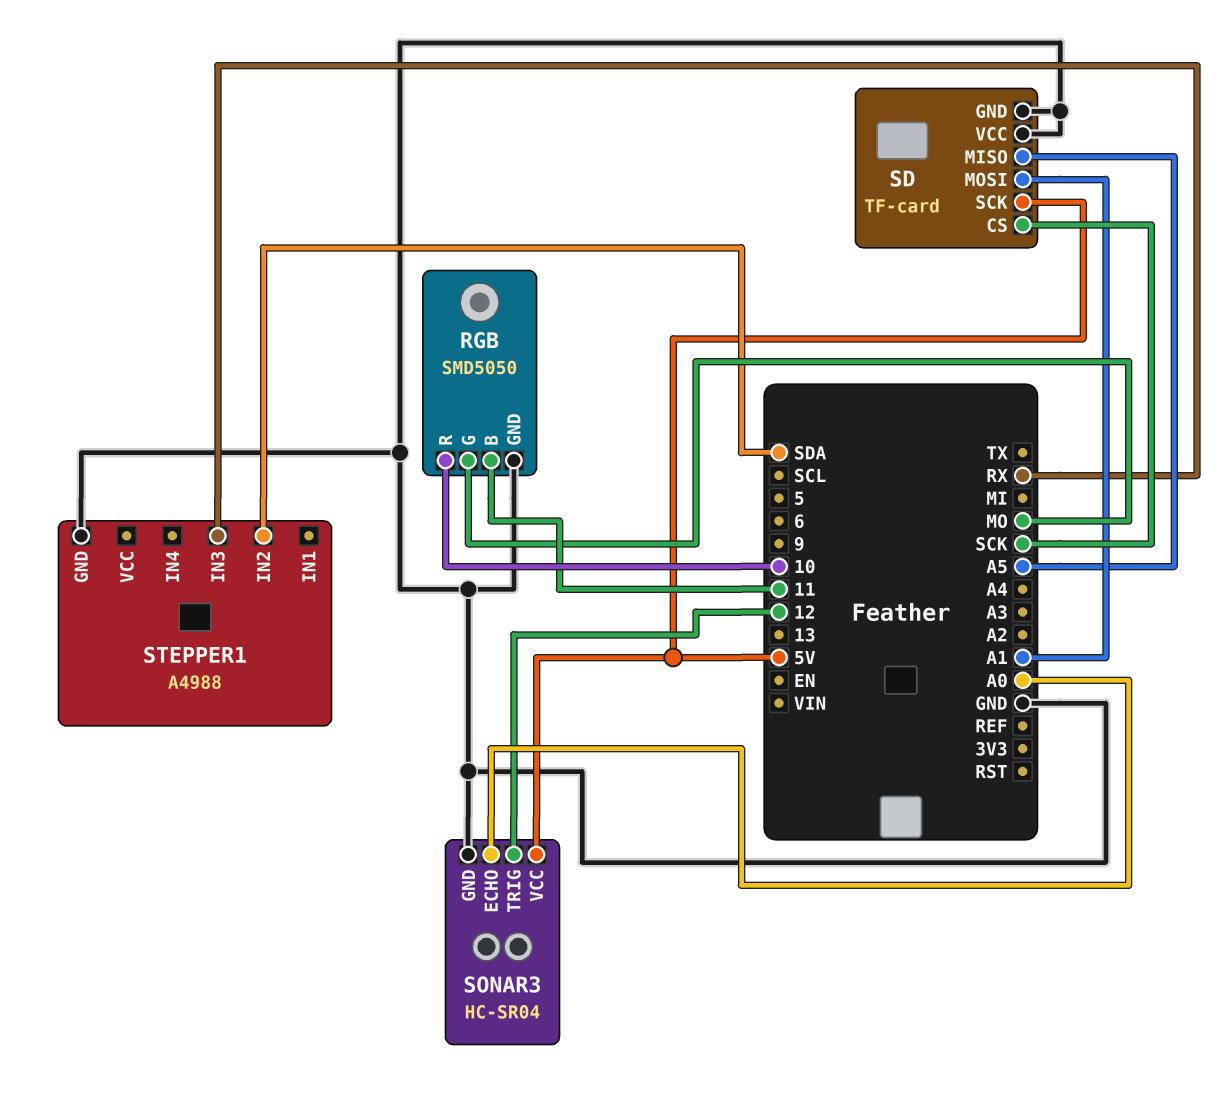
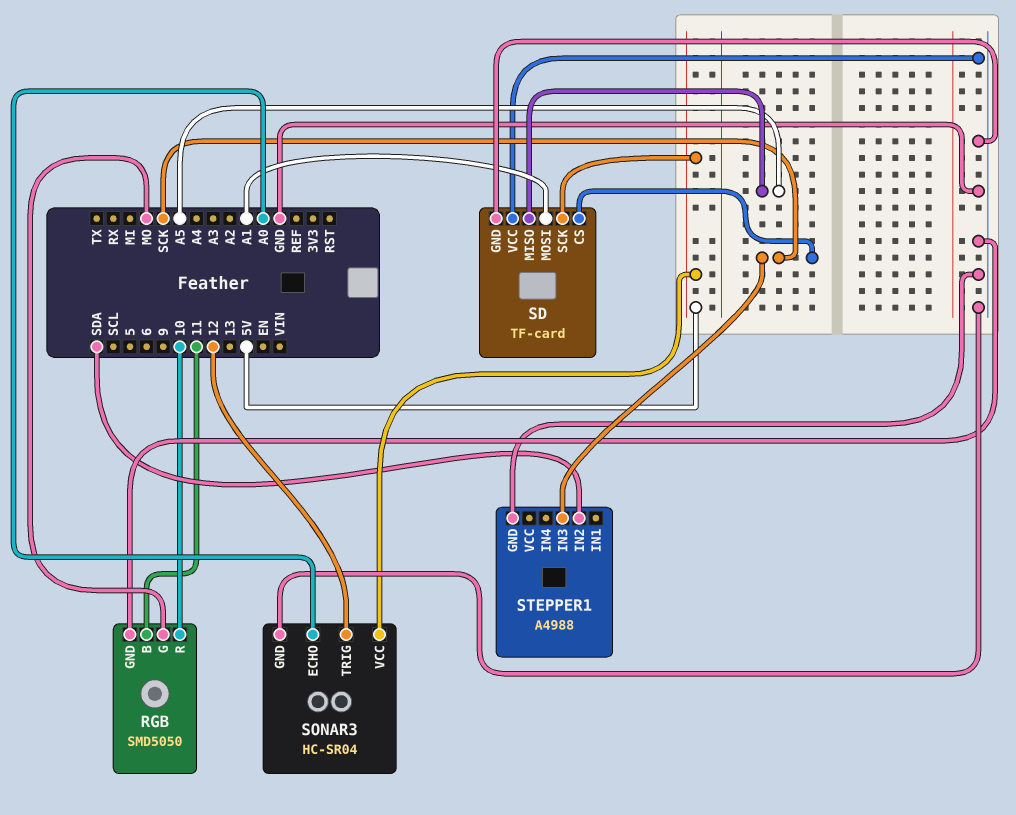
STEPPER1 pin IN3: RX -> SCK

